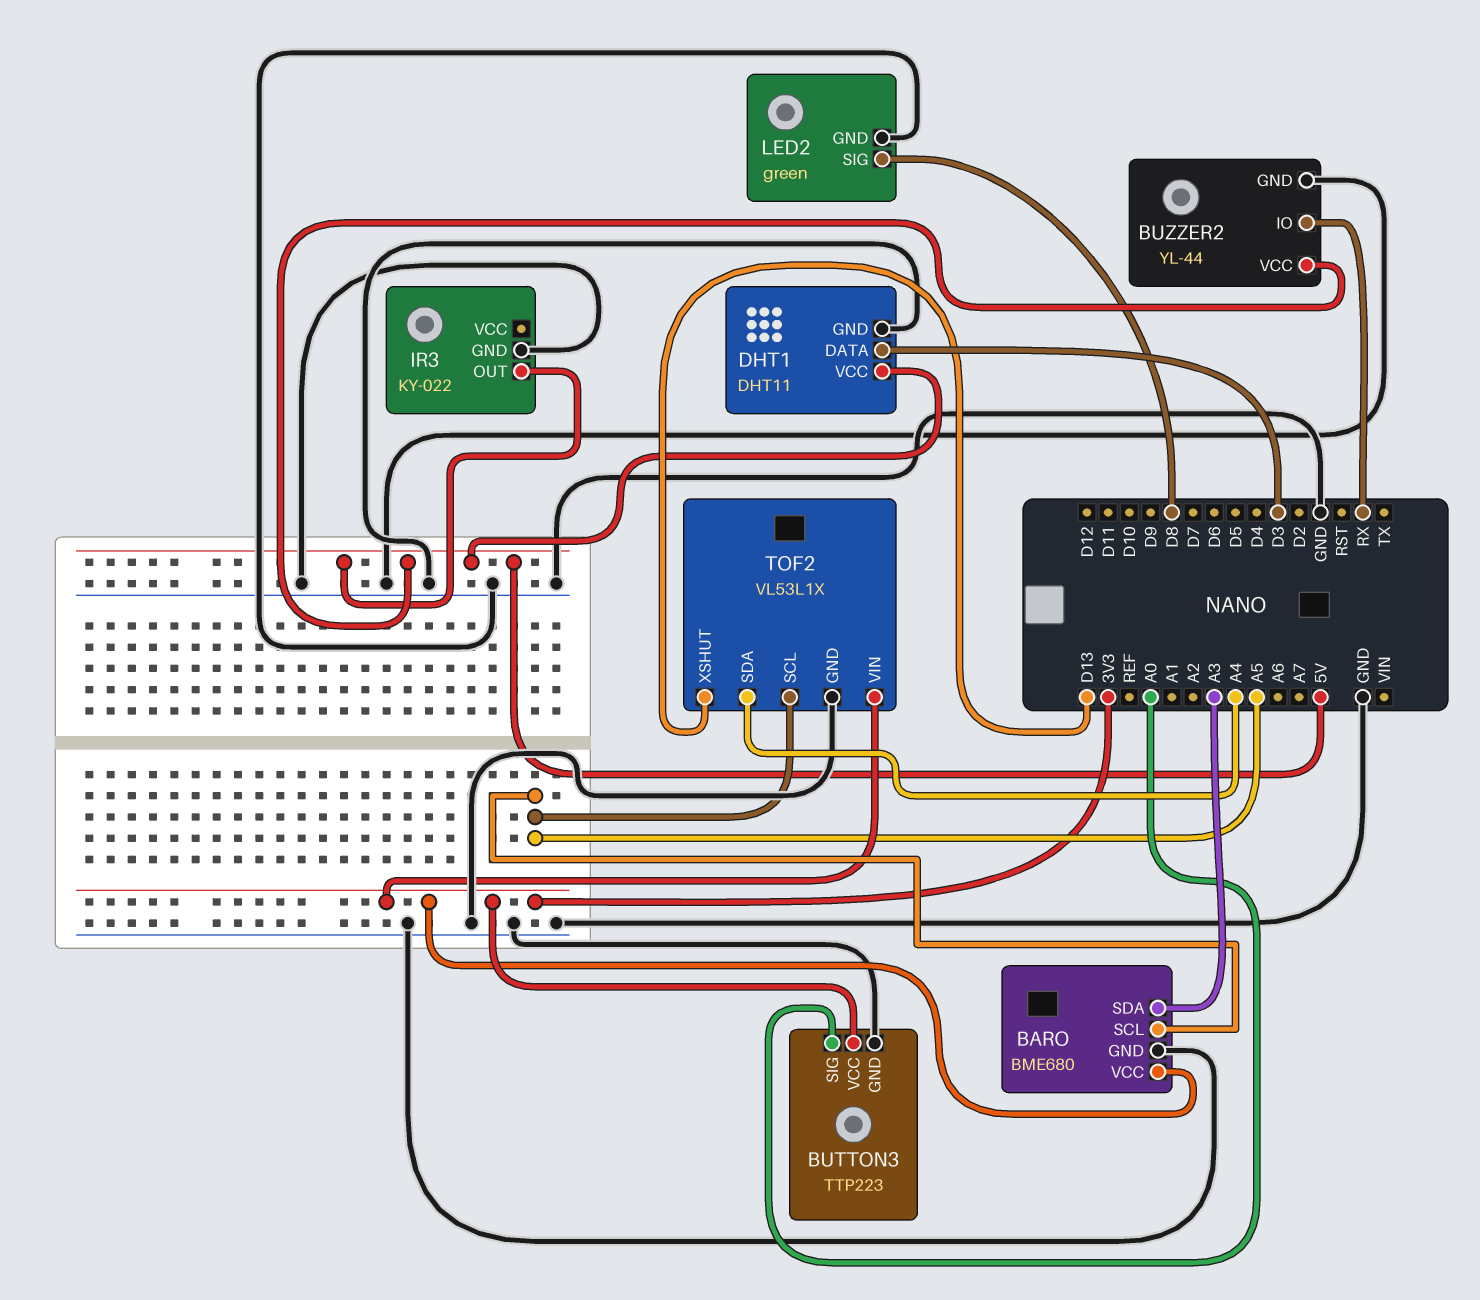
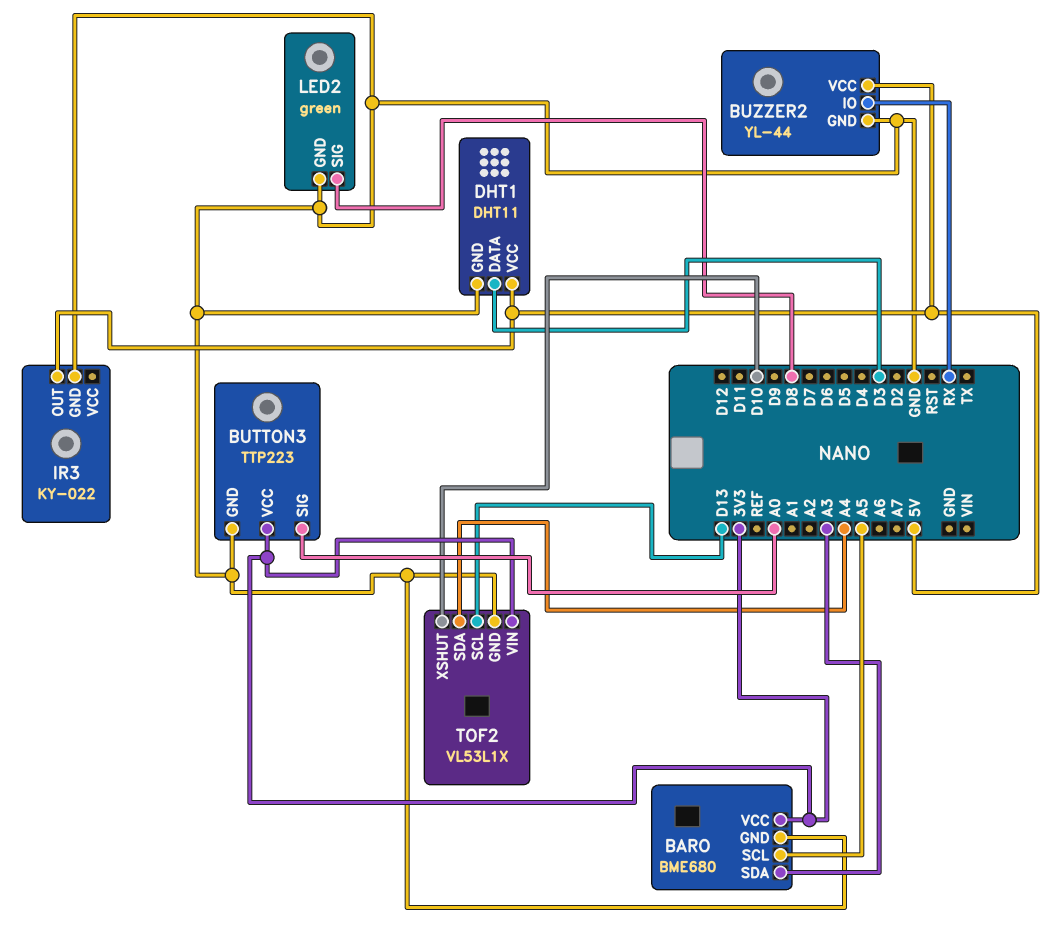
TOF2 pin SCL: A5 -> D13
TOF2 pin XSHUT: D13 -> D10

